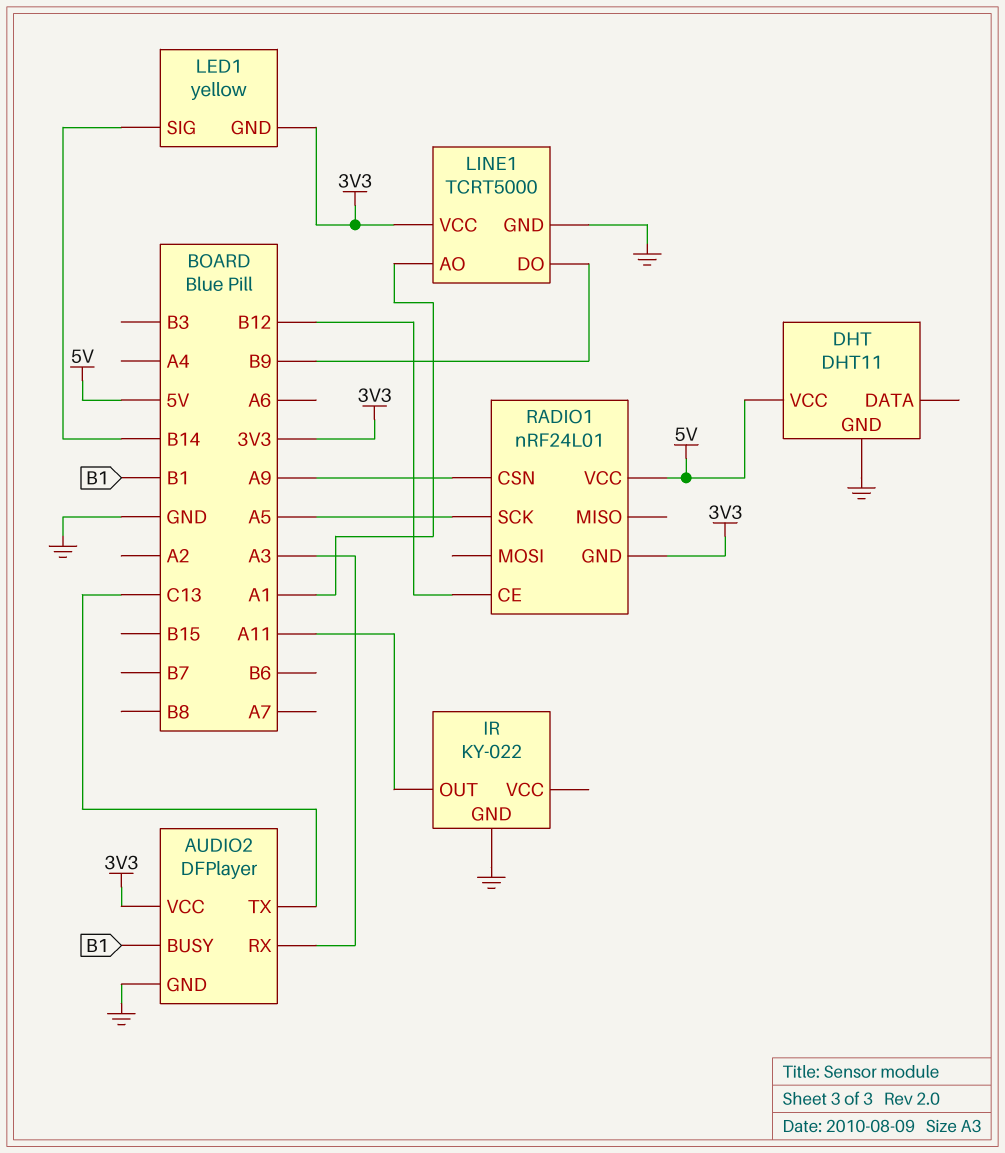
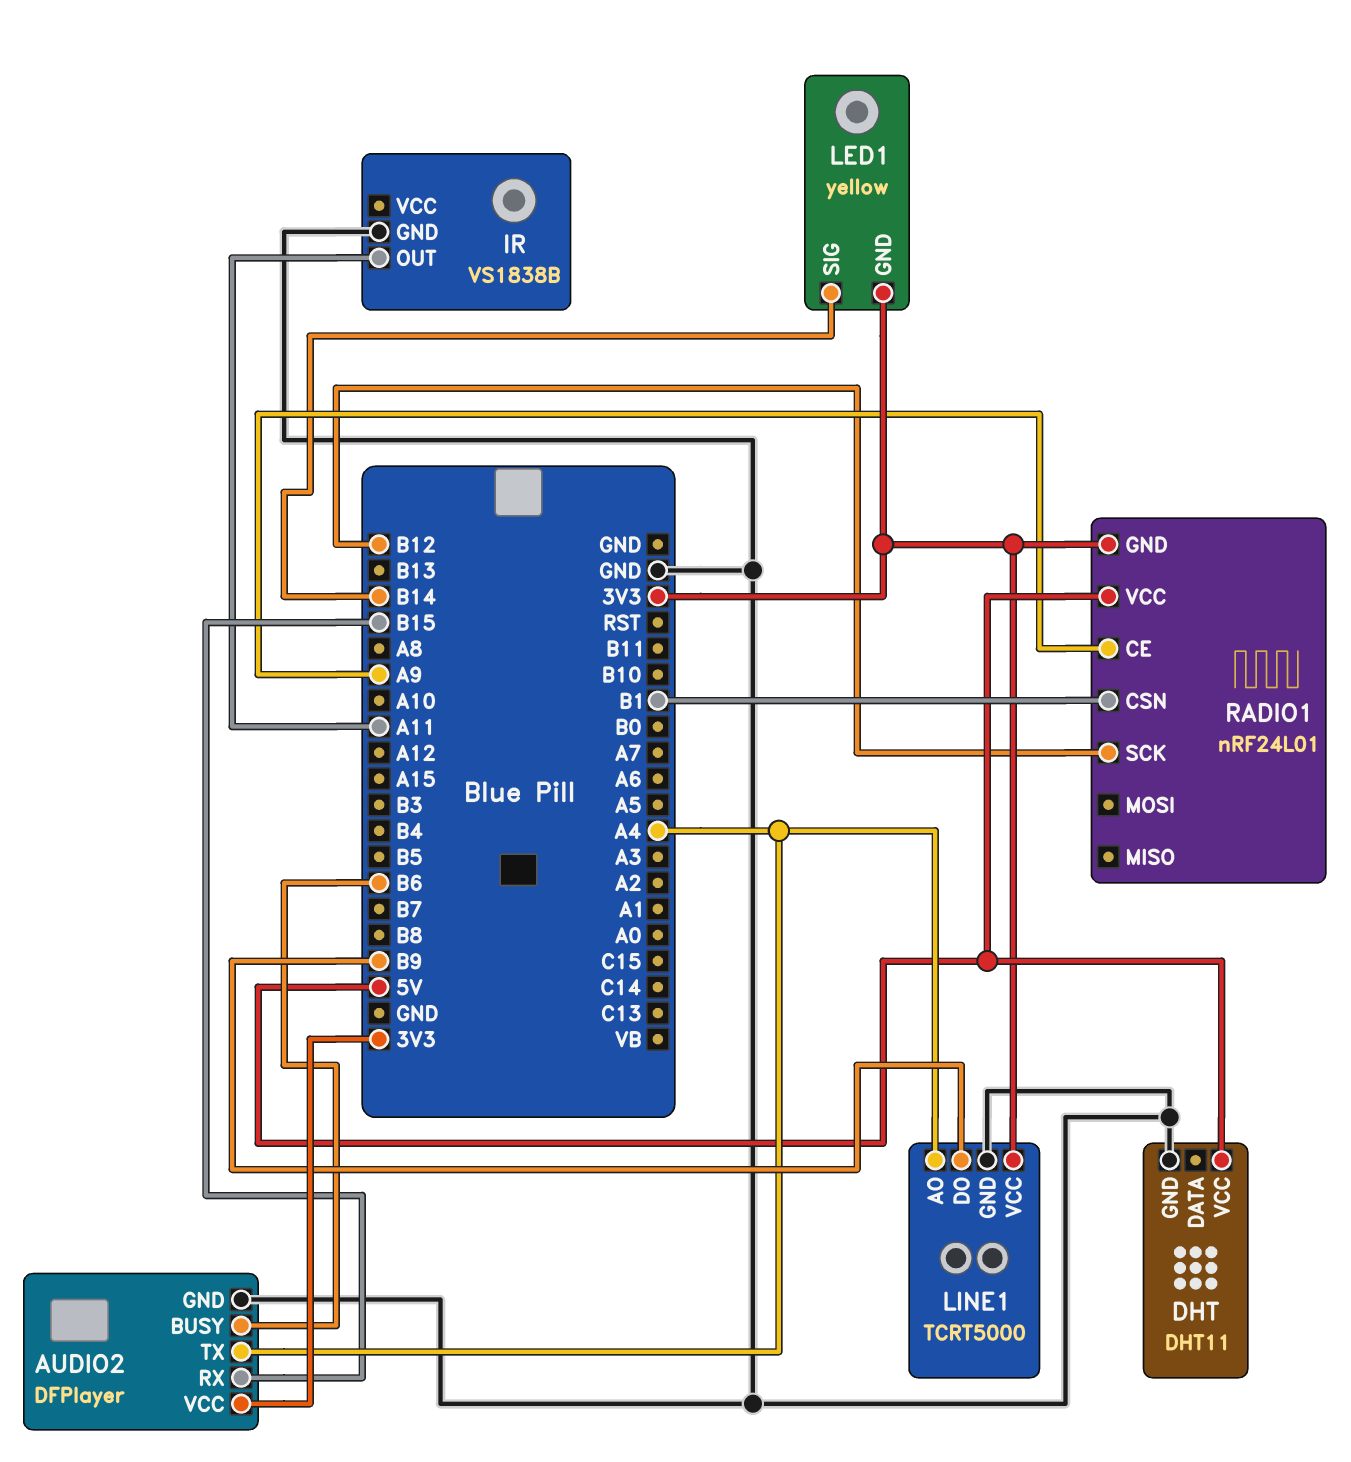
AUDIO2 pin BUSY: B1 -> B6
AUDIO2 pin RX: A3 -> B15
AUDIO2 pin TX: C13 -> A4
IR: KY-022 -> VS1838B
LINE1 pin AO: A1 -> A4
RADIO1 pin CE: B12 -> A9
RADIO1 pin CSN: A9 -> B1
RADIO1 pin SCK: A5 -> B12

